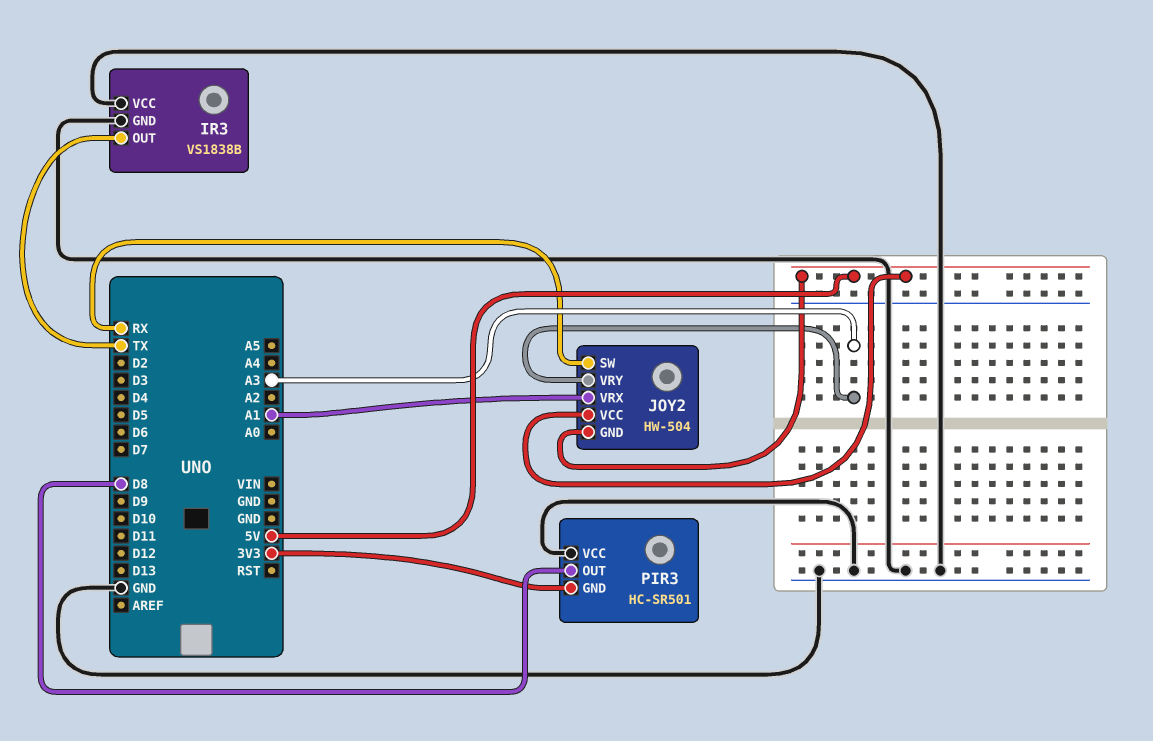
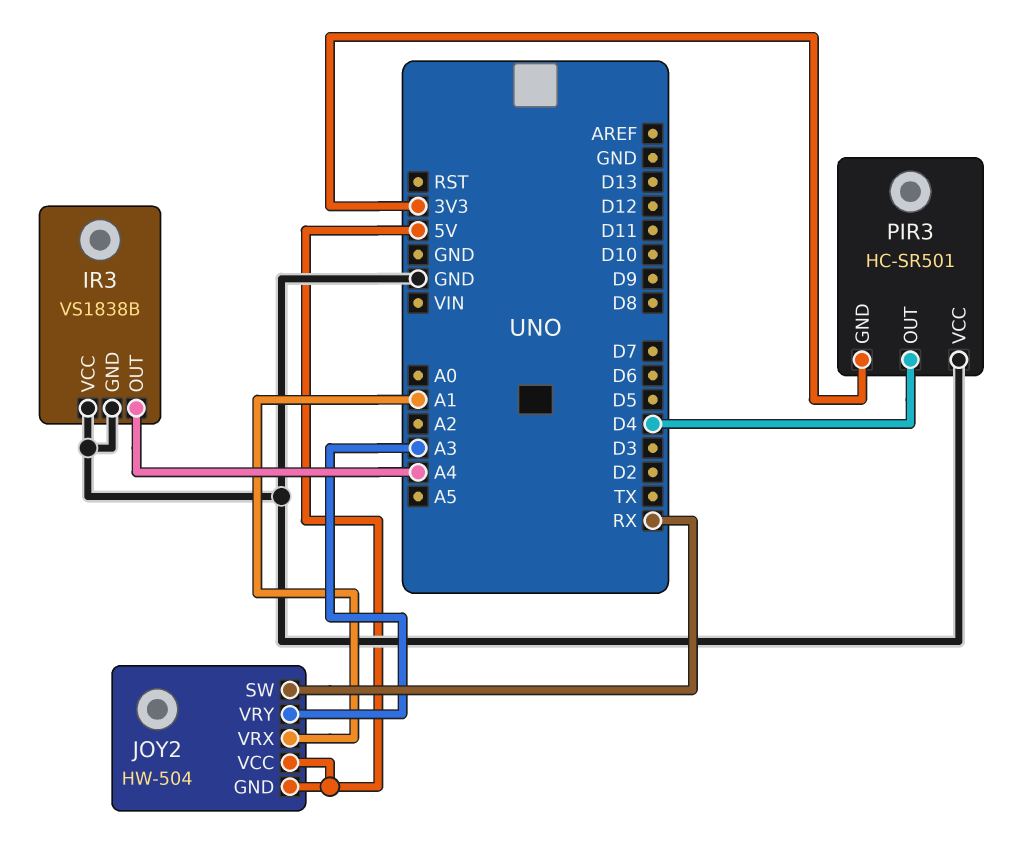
IR3 pin OUT: TX -> A4
PIR3 pin OUT: D8 -> D4

